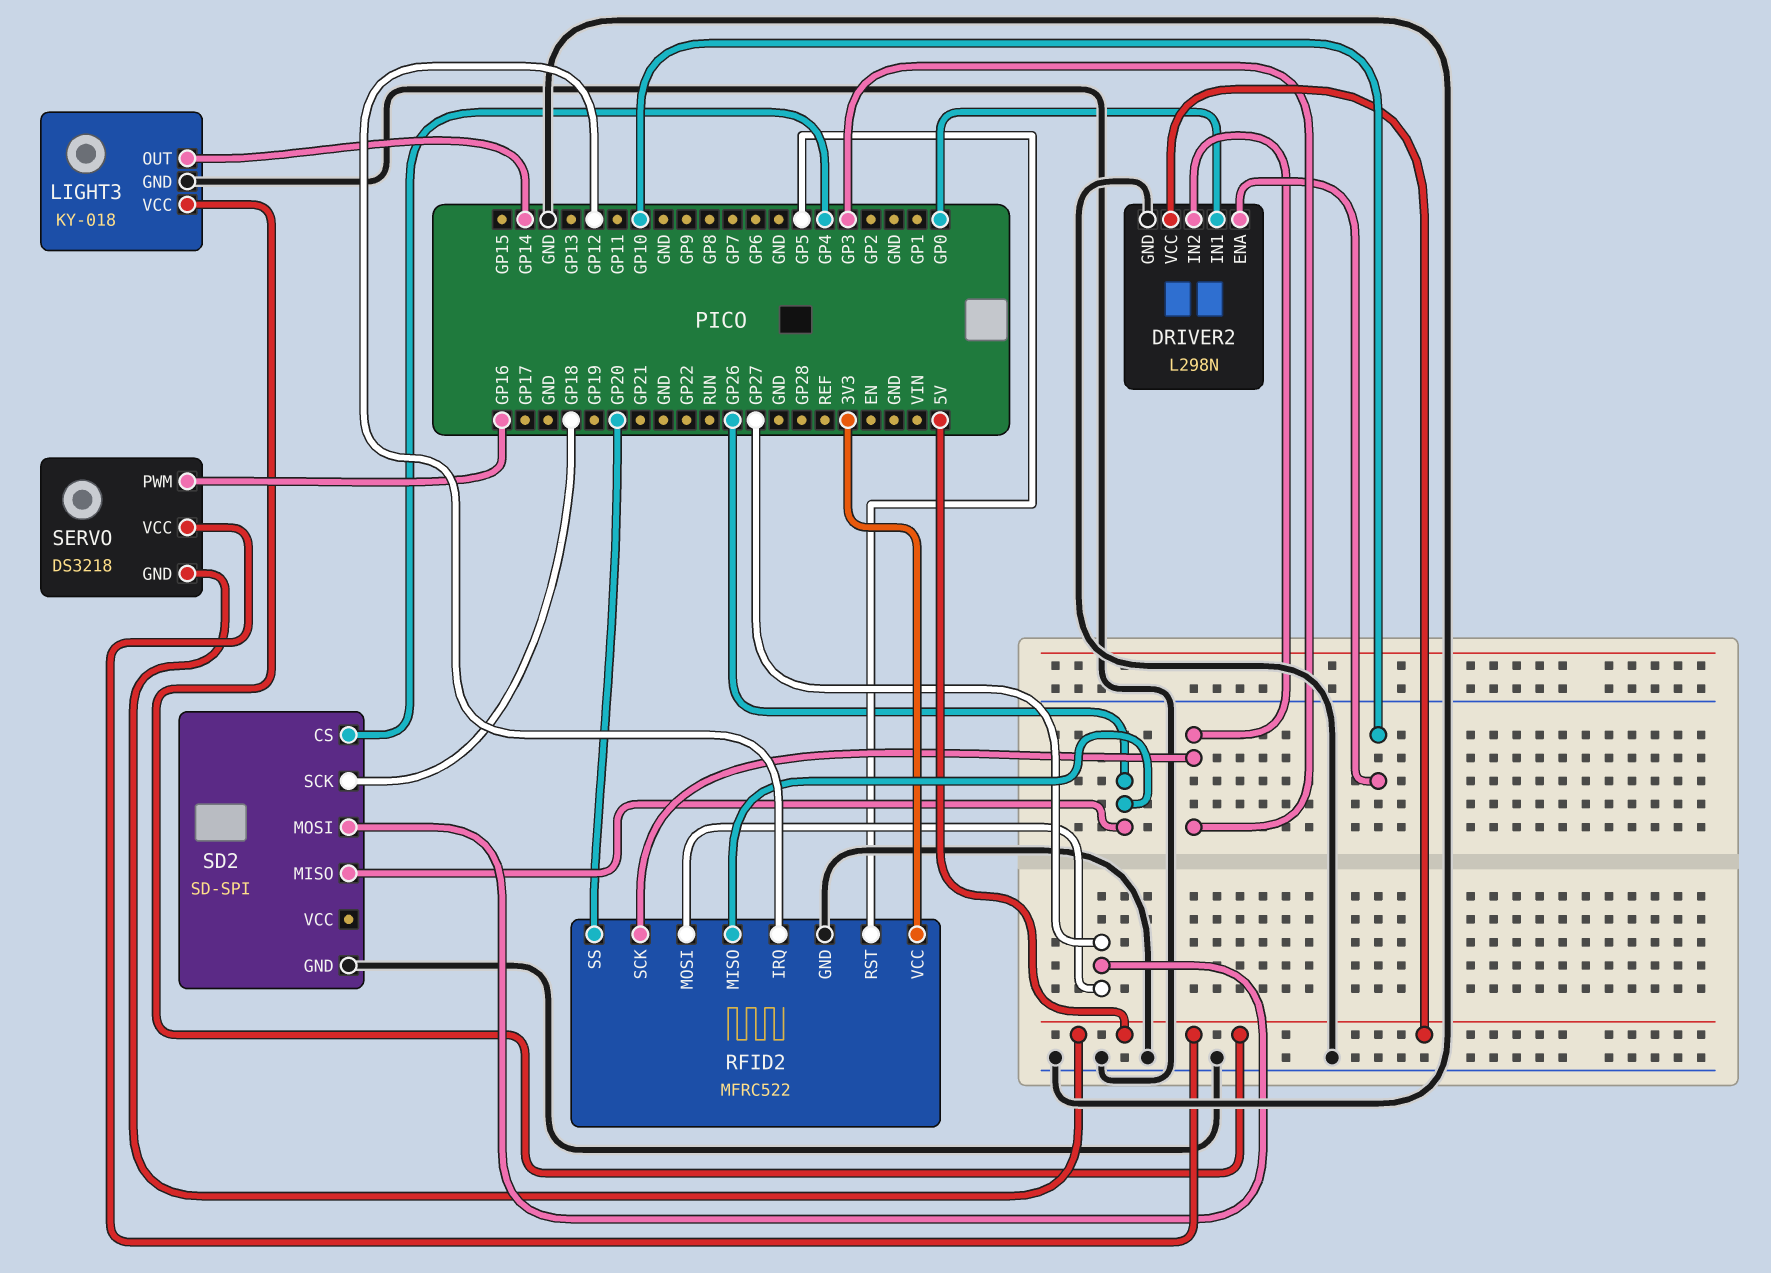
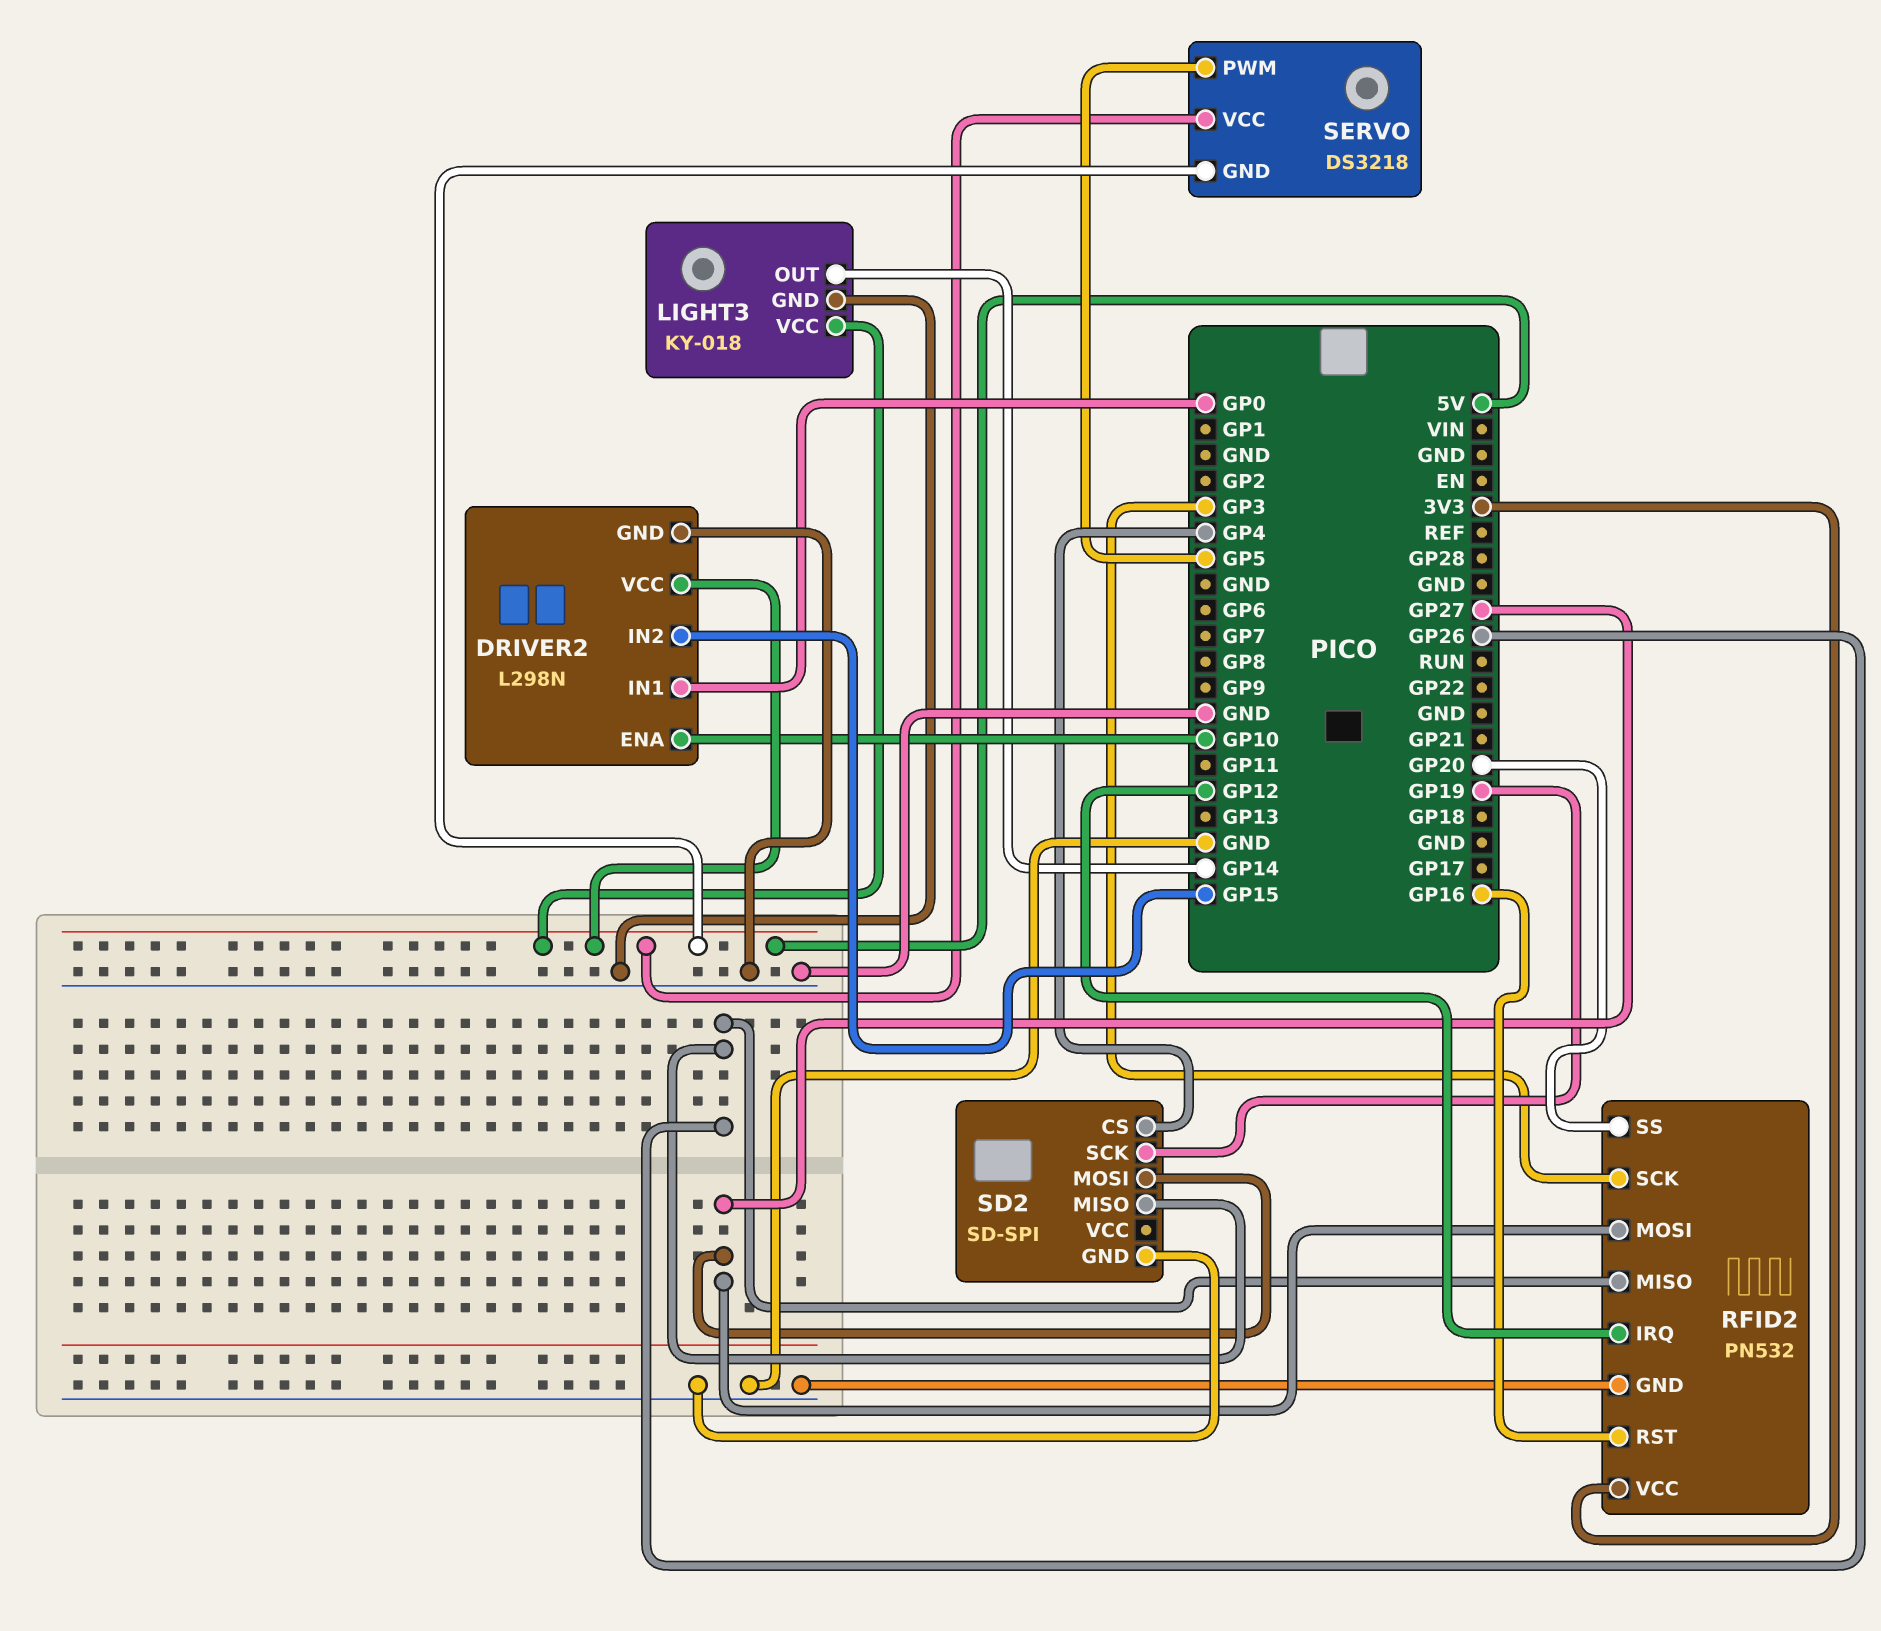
DRIVER2 pin IN2: GP3 -> GP15
RFID2: MFRC522 -> PN532
RFID2 pin RST: GP5 -> GP16
SD2 pin SCK: GP18 -> GP19
SERVO pin PWM: GP16 -> GP5

